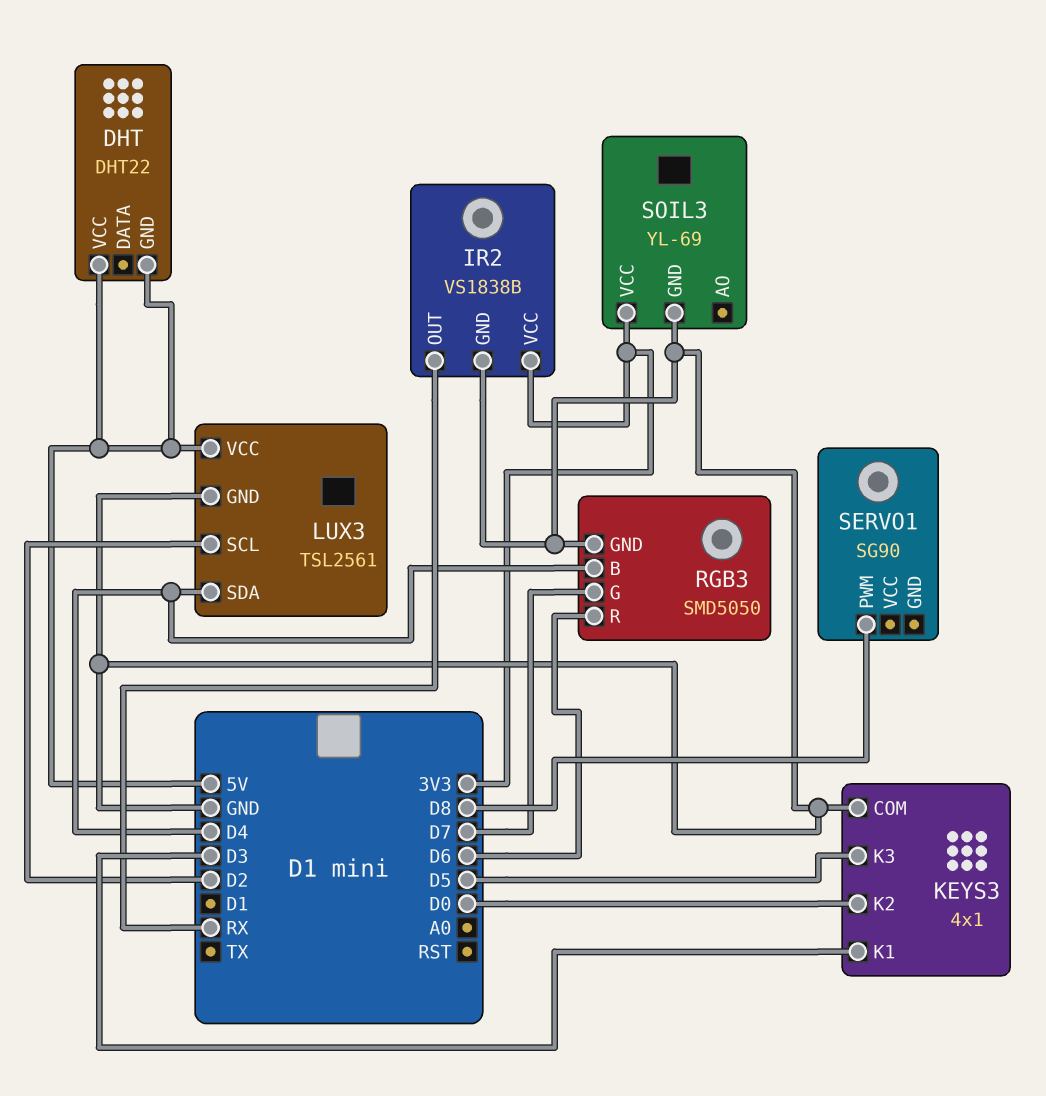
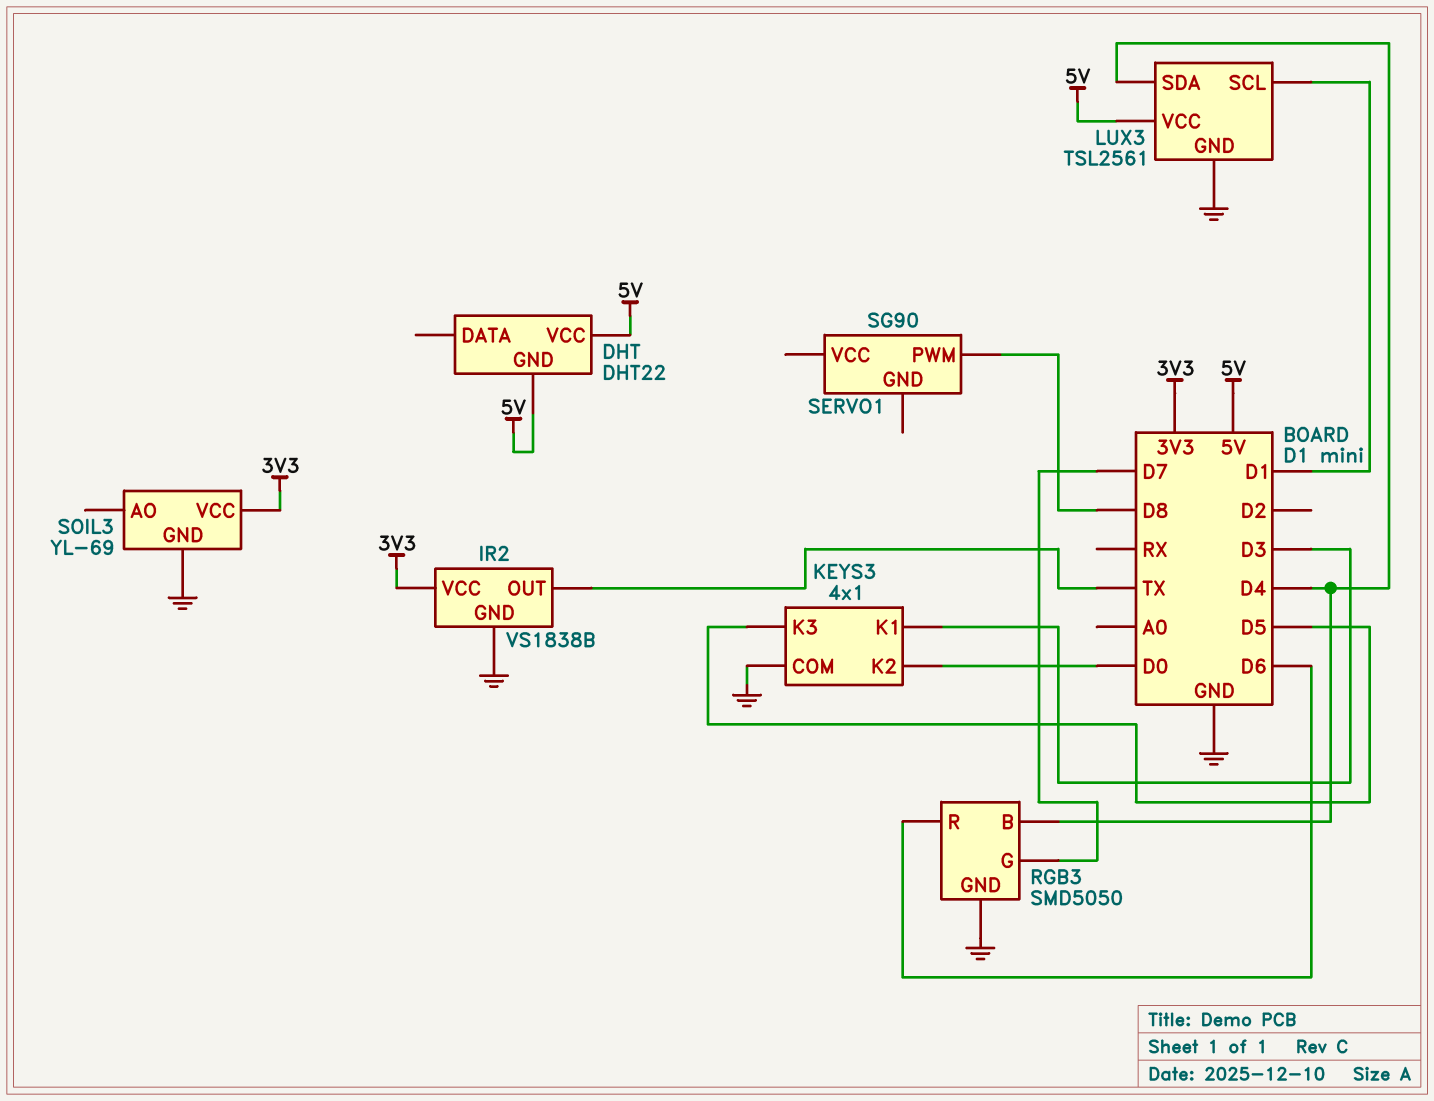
IR2 pin OUT: RX -> TX
LUX3 pin SCL: D2 -> D1

